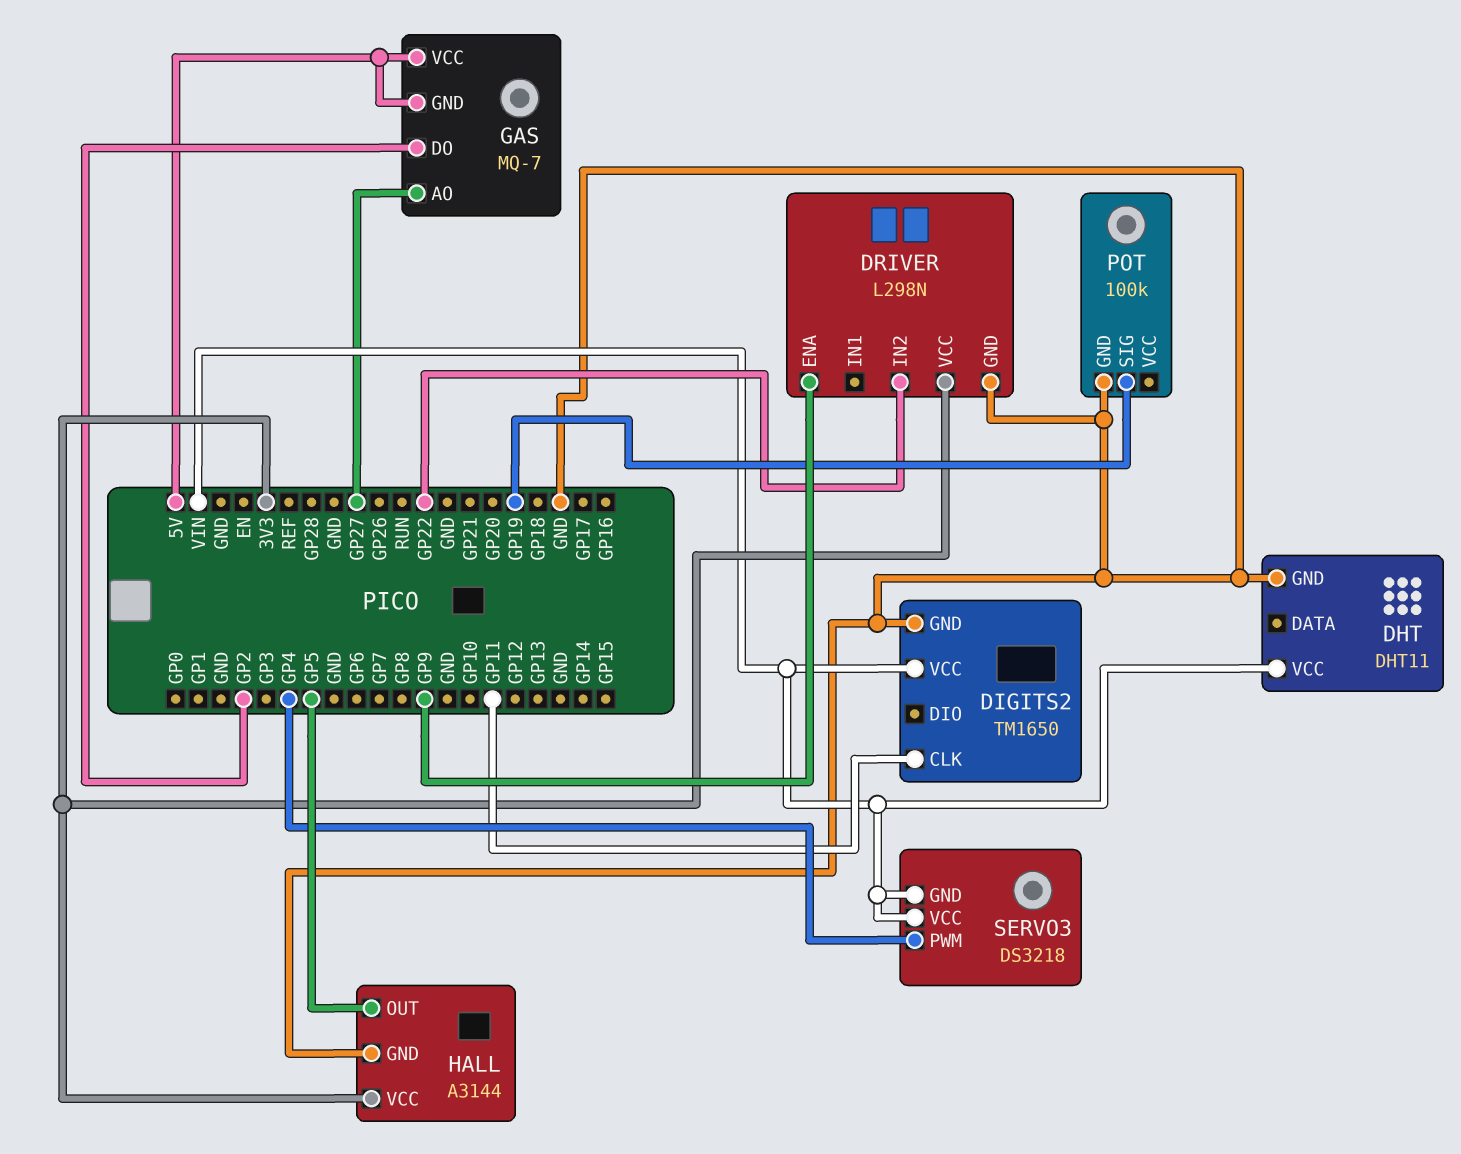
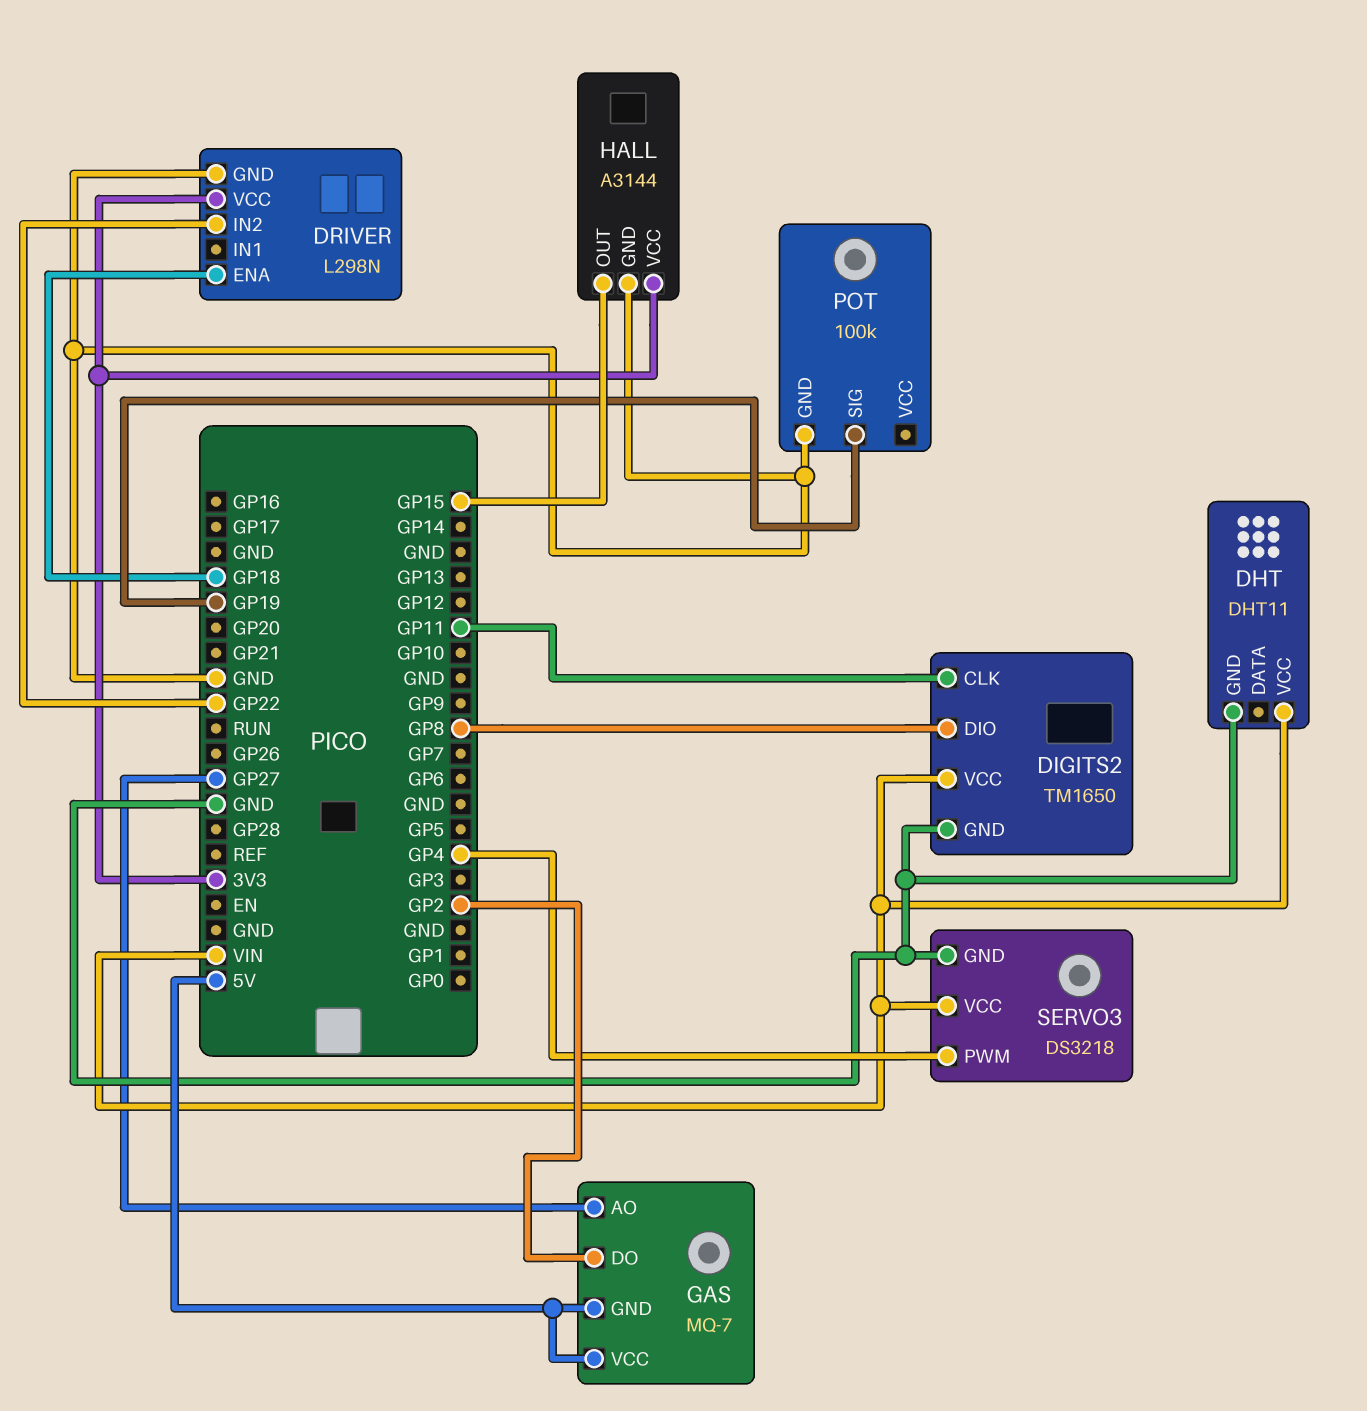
DIGITS2 pin DIO: none -> GP8
DRIVER pin ENA: GP9 -> GP18
HALL pin OUT: GP5 -> GP15
SERVO3 pin GND: VIN -> GND

